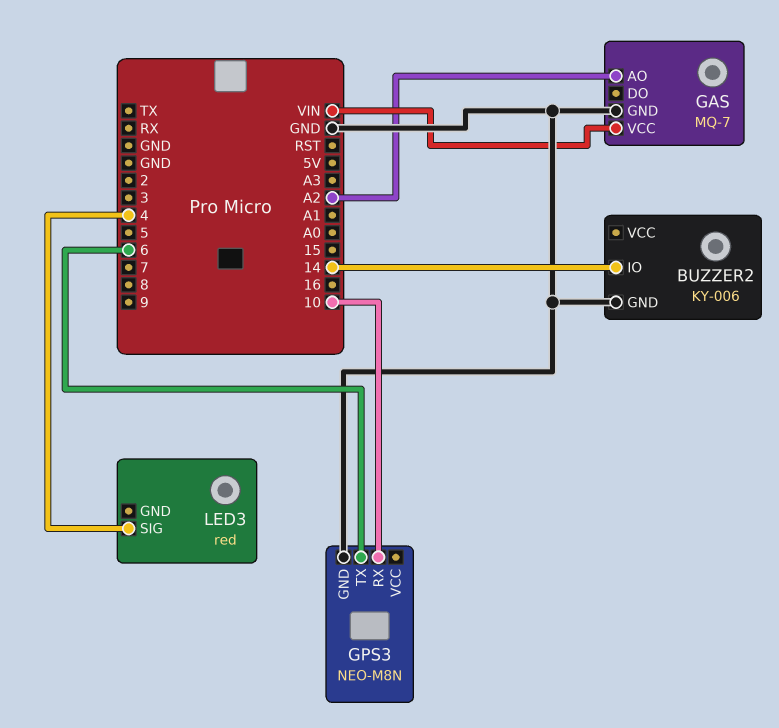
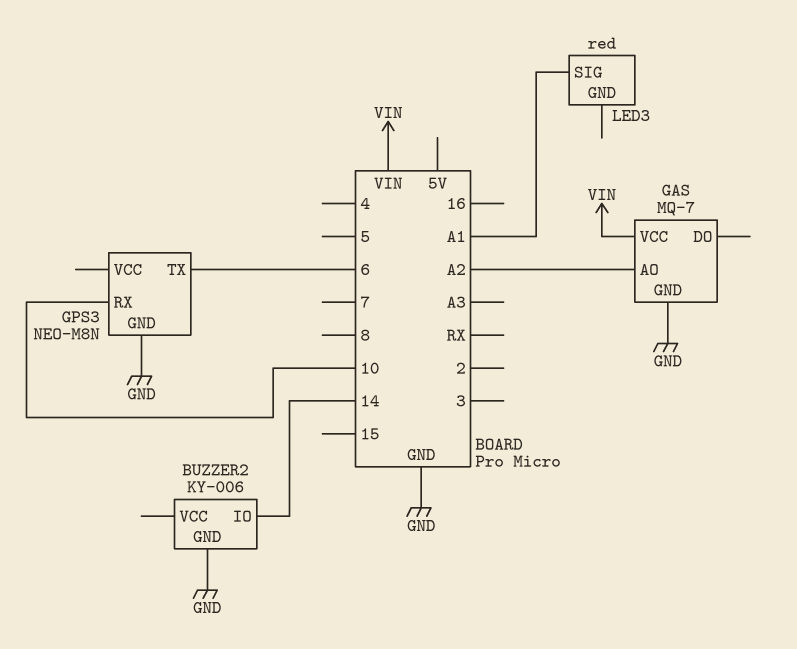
LED3 pin SIG: 4 -> A1

